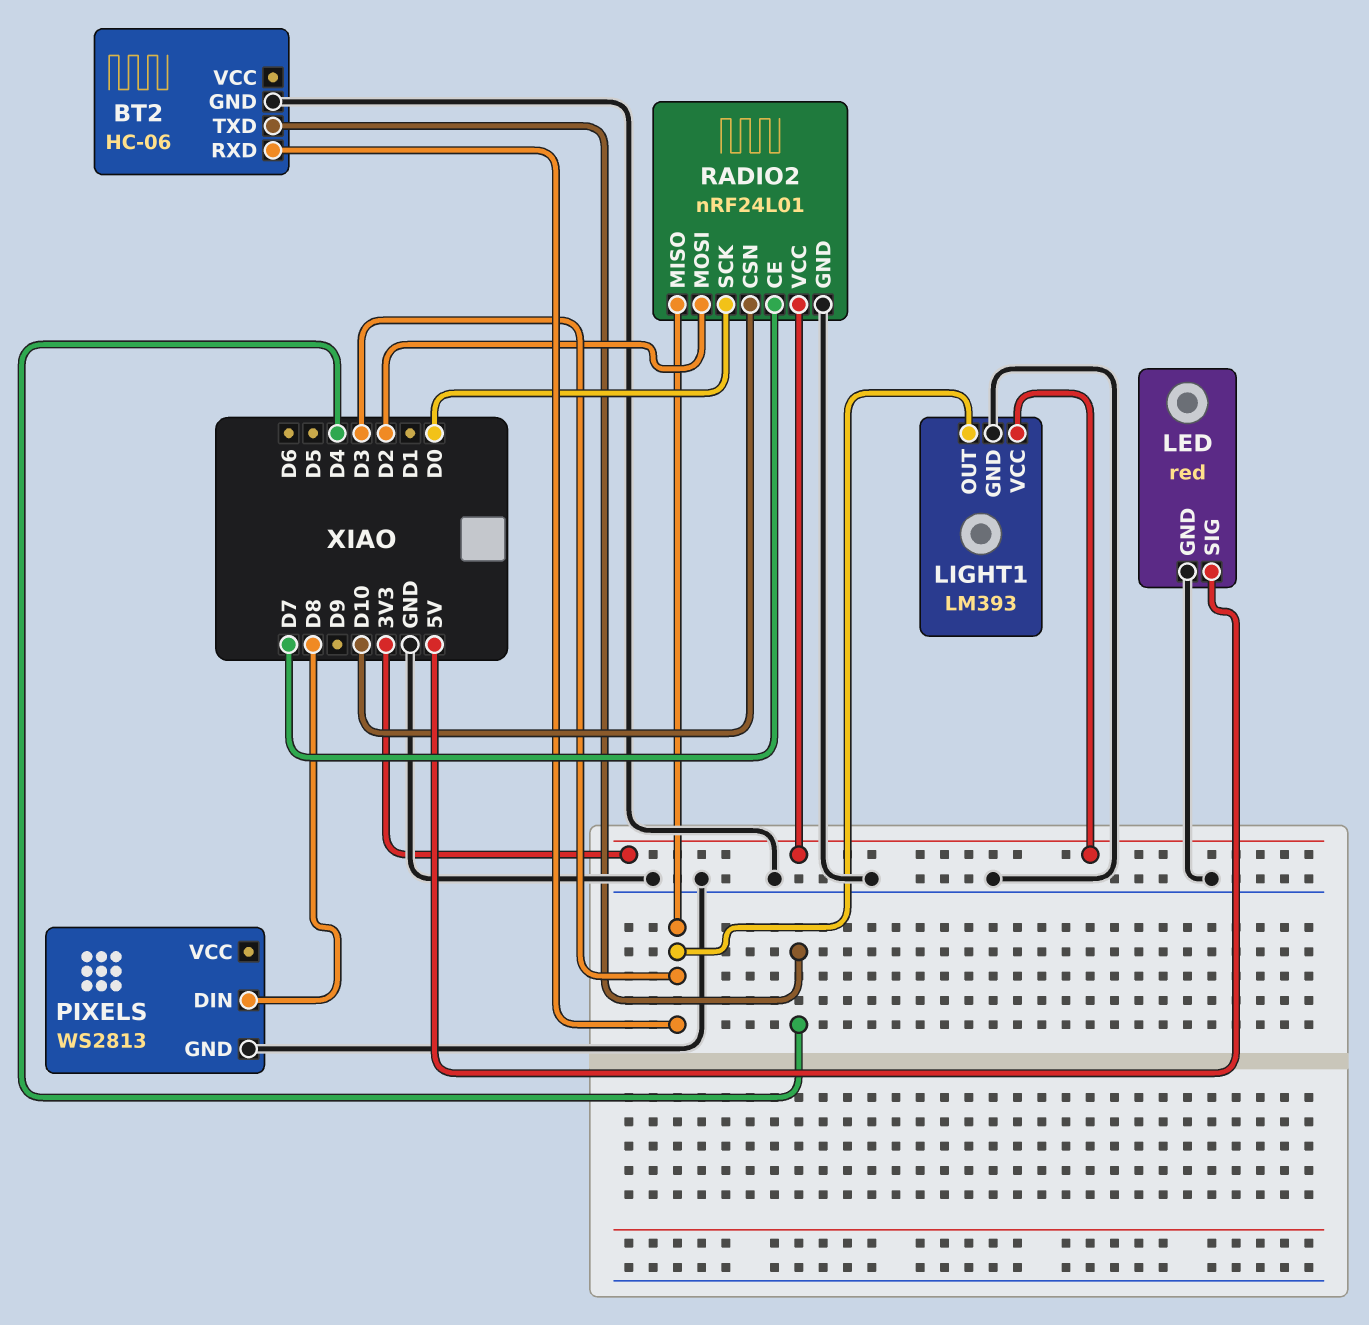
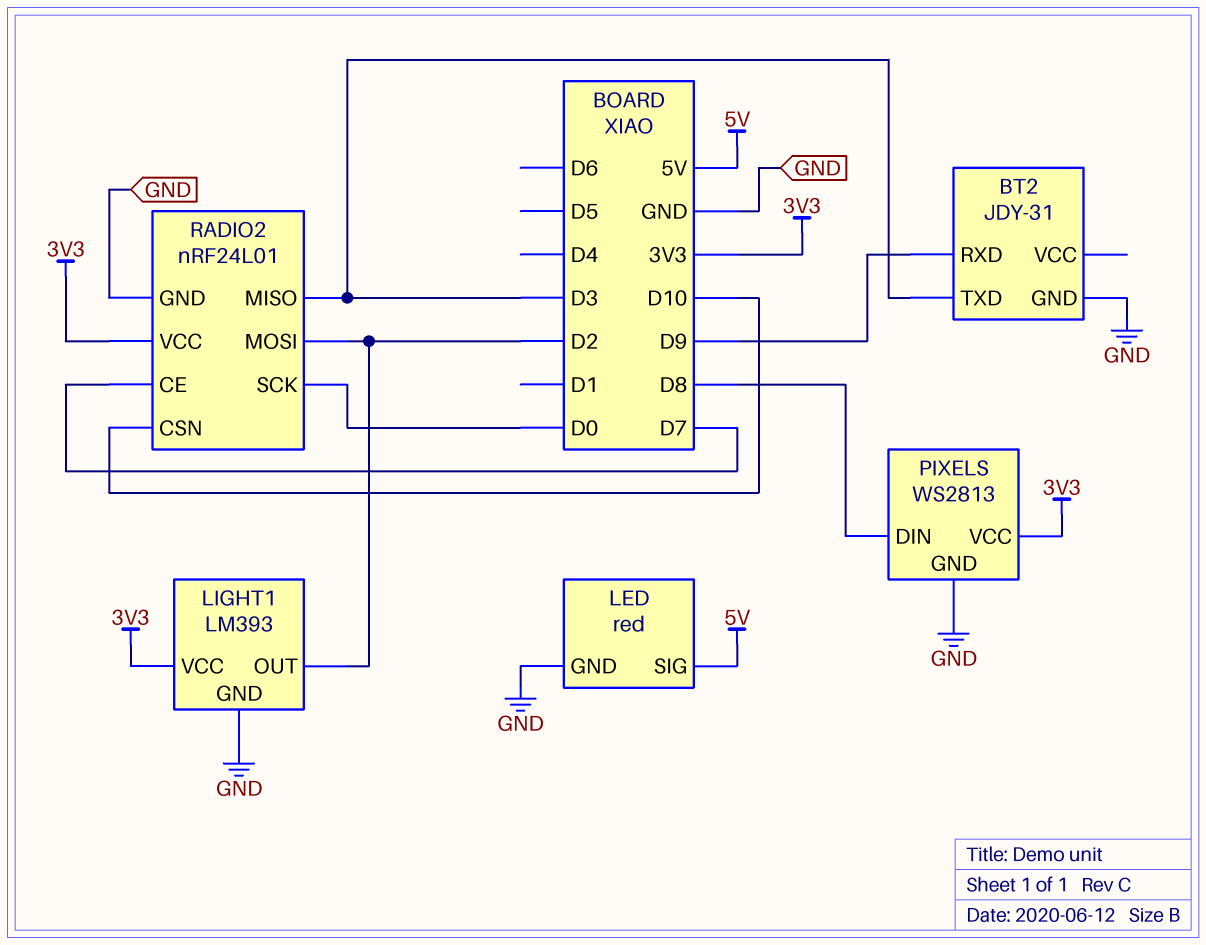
BT2: HC-06 -> JDY-31
BT2 pin RXD: D3 -> D9
BT2 pin TXD: D4 -> D3
LIGHT1 pin OUT: D3 -> D2
PIXELS pin VCC: none -> 3V3

